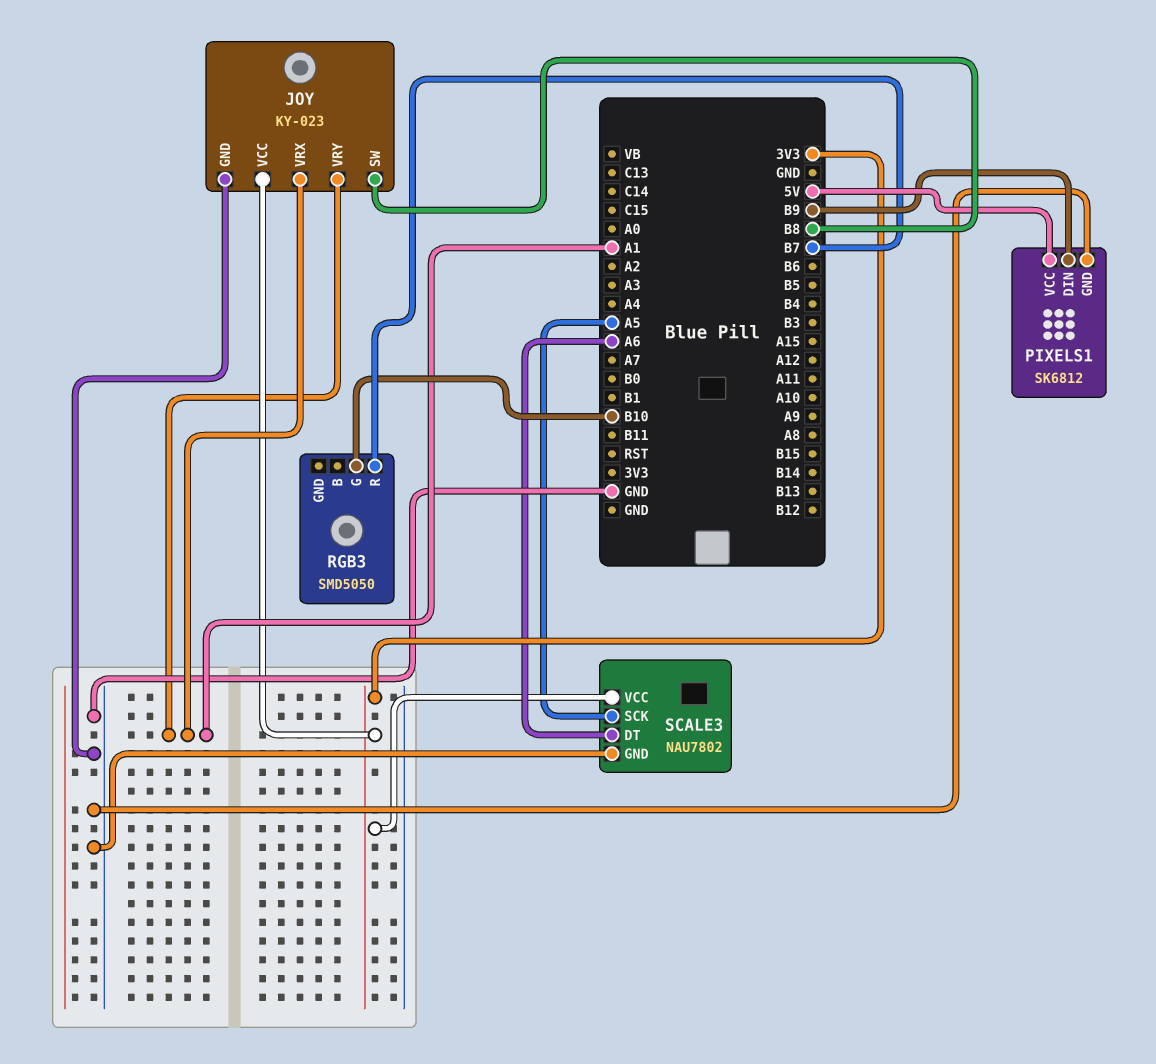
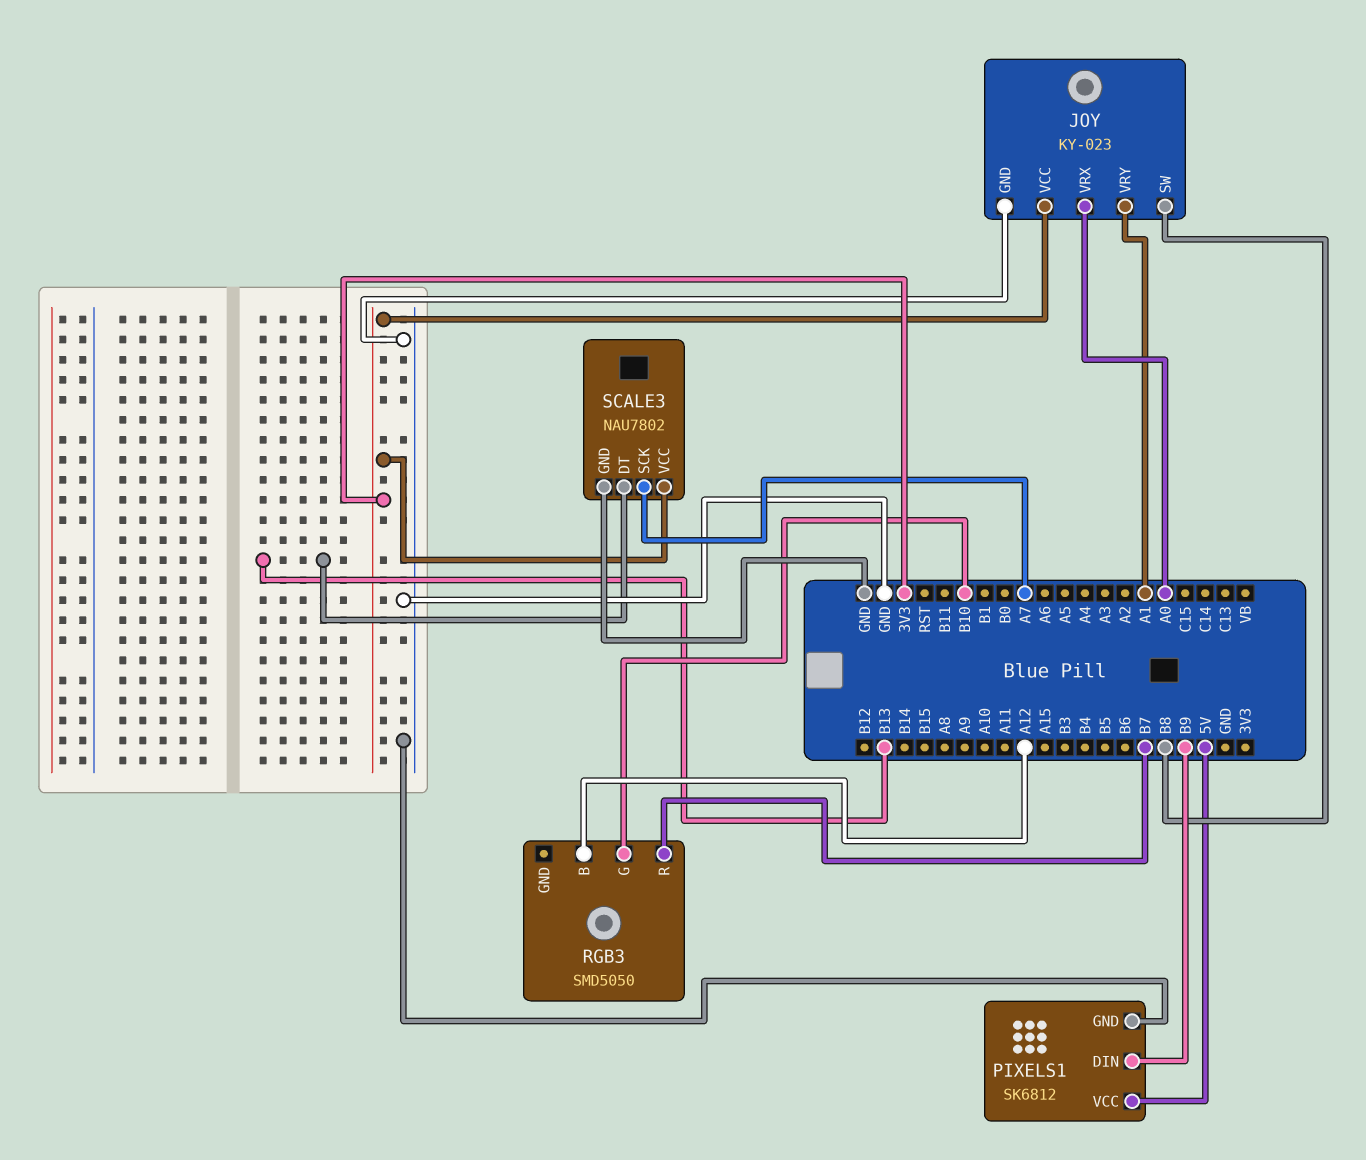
JOY pin VRX: A1 -> A0
RGB3 pin B: none -> A12
SCALE3 pin DT: A6 -> B13
SCALE3 pin SCK: A5 -> A7

